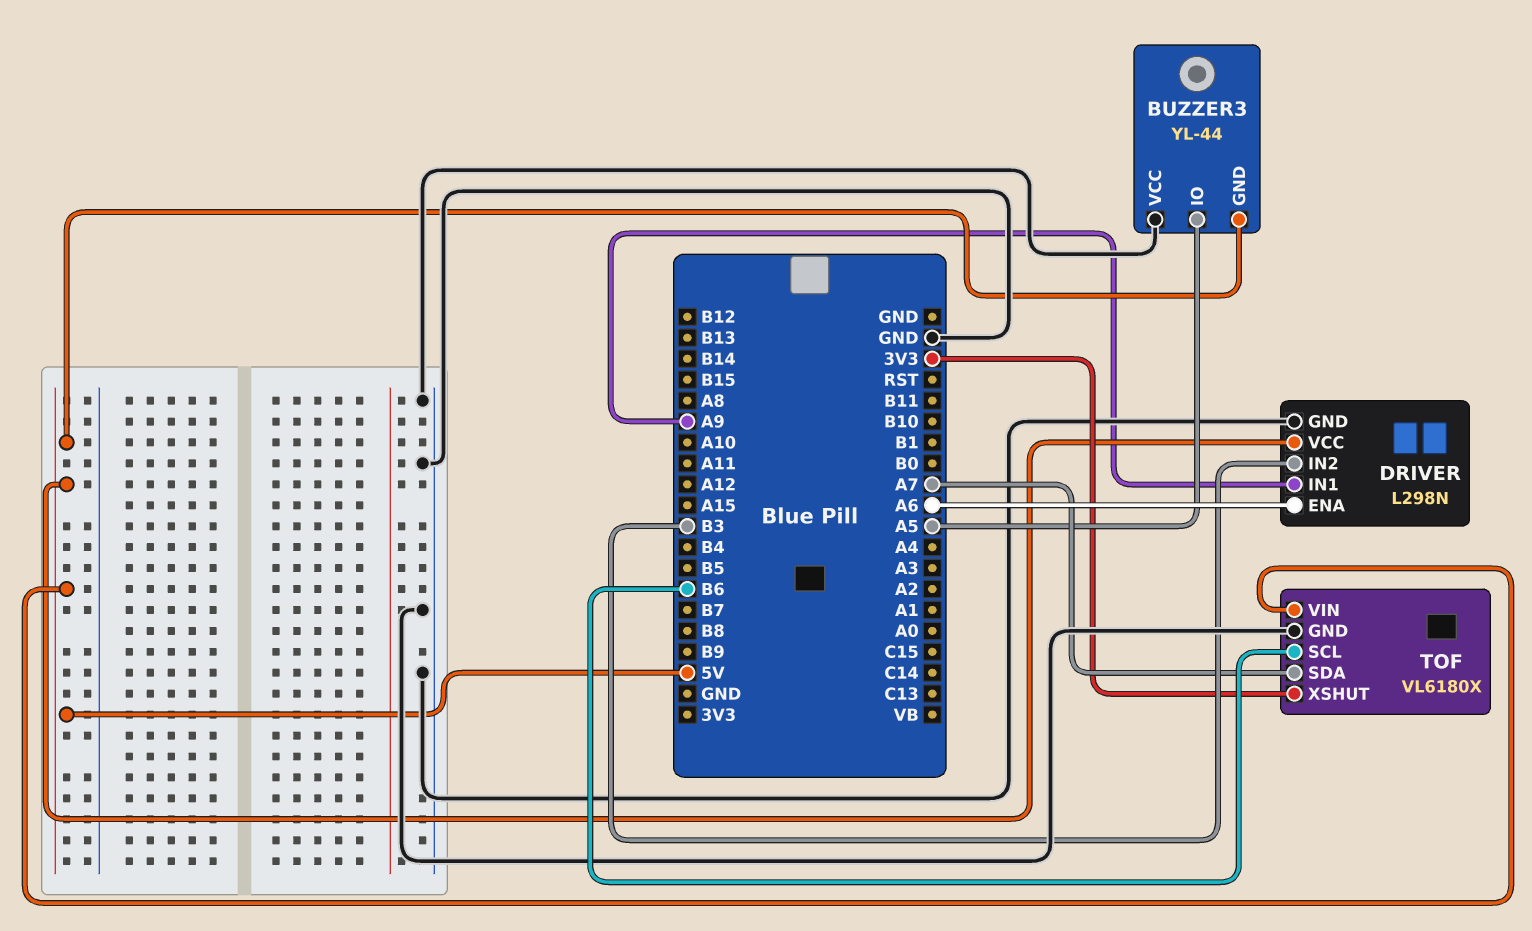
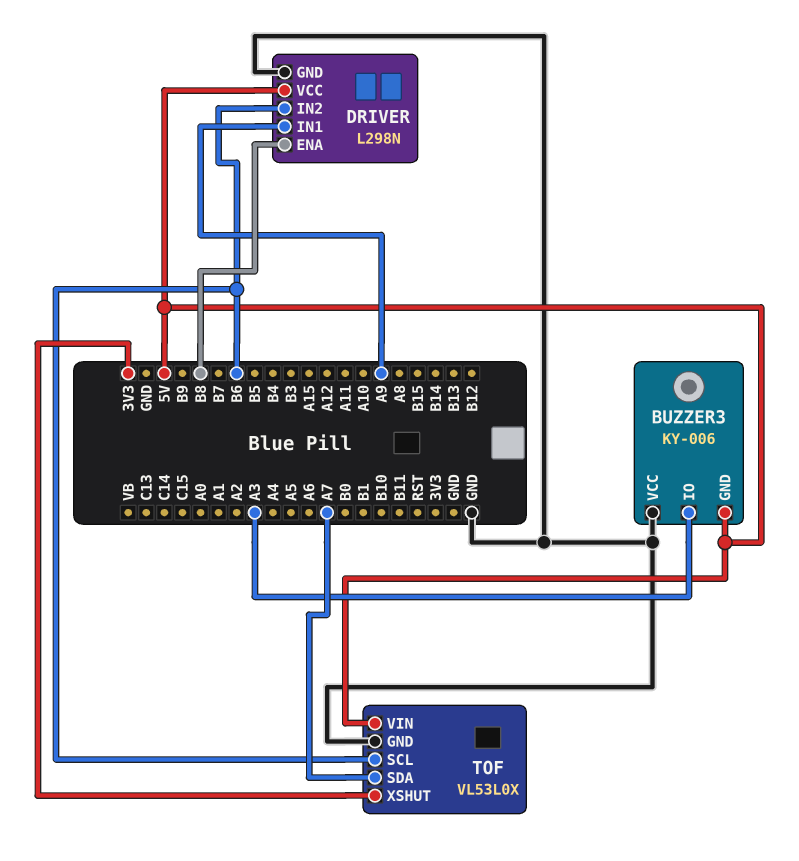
BUZZER3: YL-44 -> KY-006
BUZZER3 pin IO: A5 -> A3
DRIVER pin ENA: A6 -> B8
DRIVER pin IN2: B3 -> B6
TOF: VL6180X -> VL53L0X

